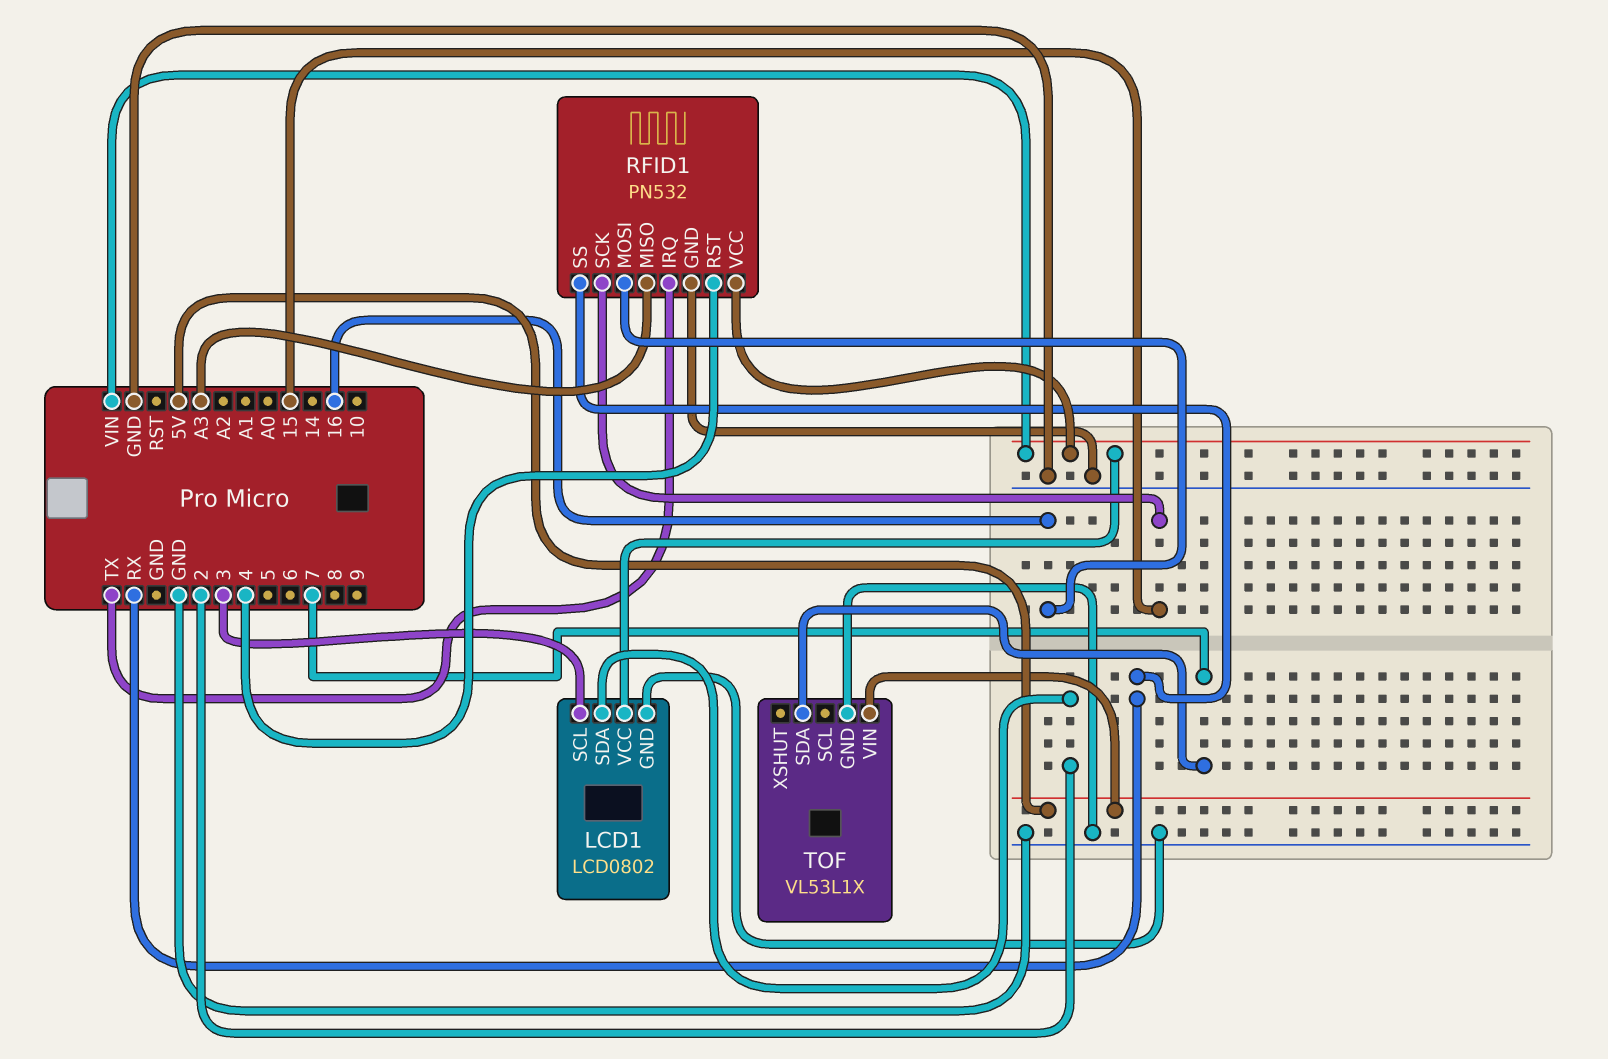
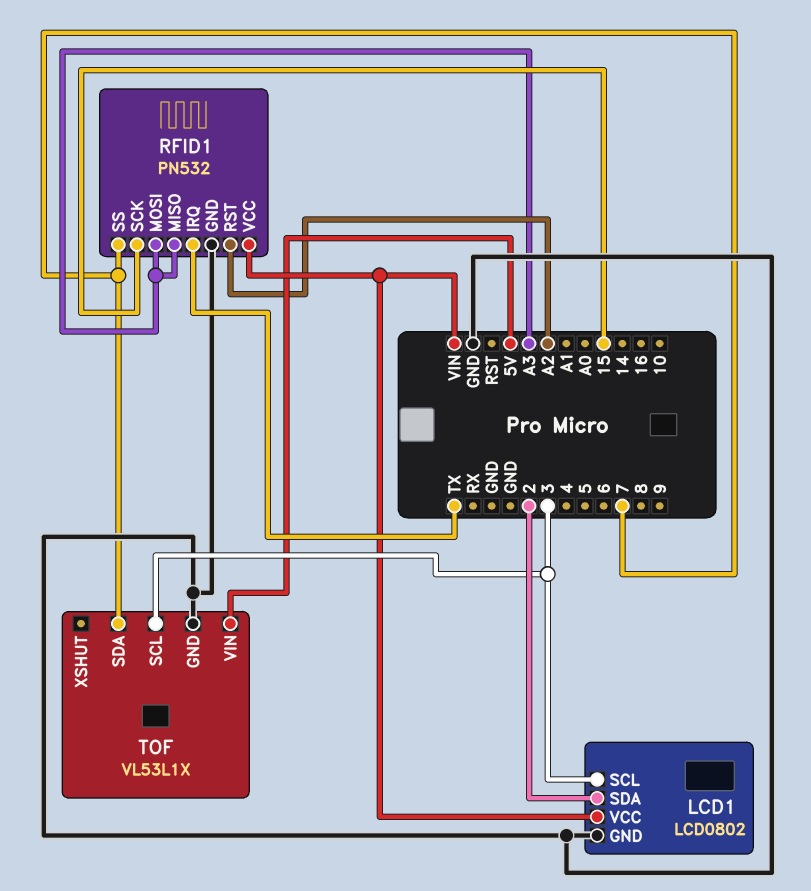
RFID1 pin MOSI: 16 -> A3
RFID1 pin RST: 4 -> A2
RFID1 pin SS: RX -> 7
TOF pin SCL: none -> 3

